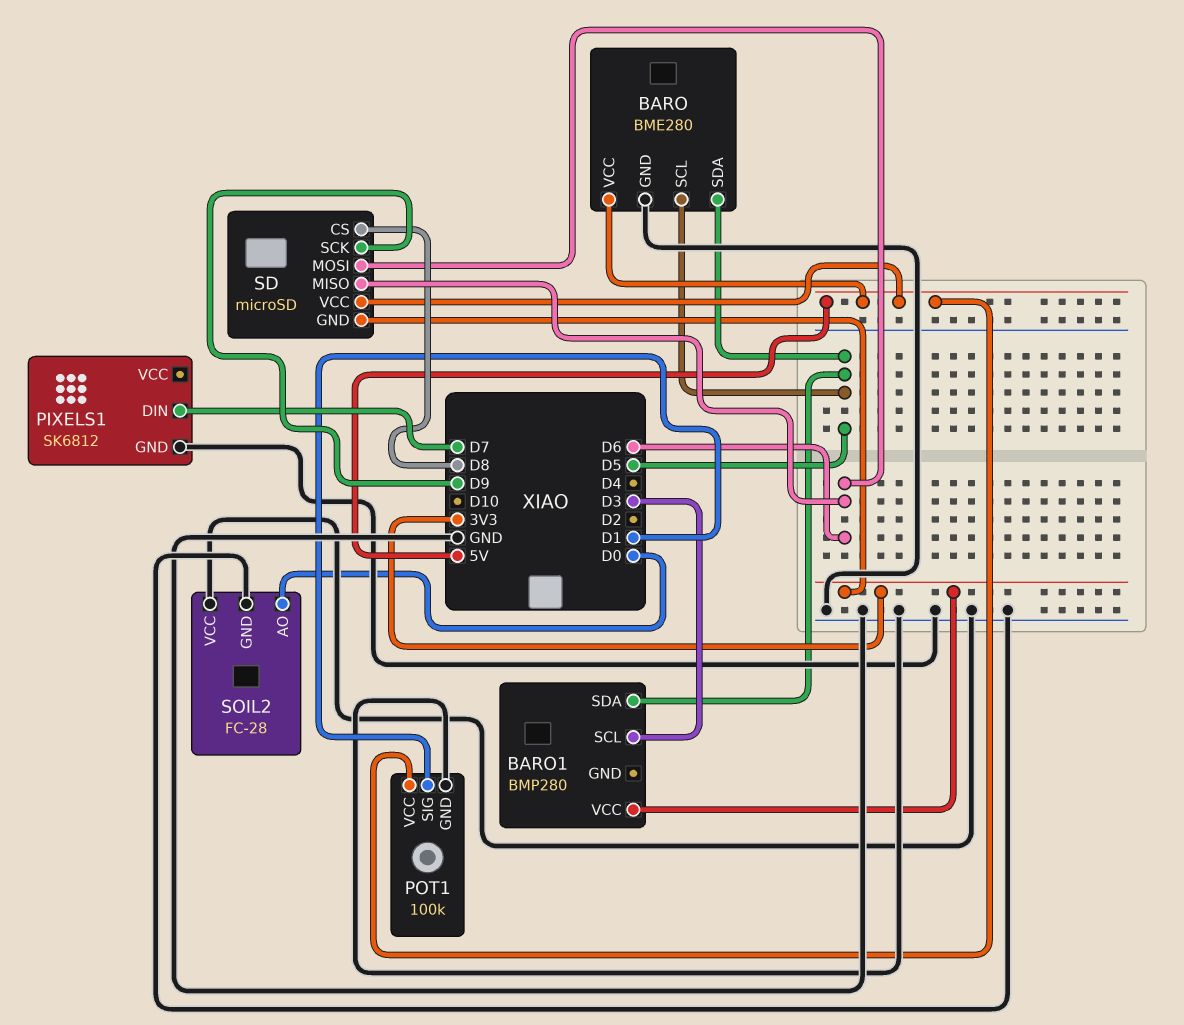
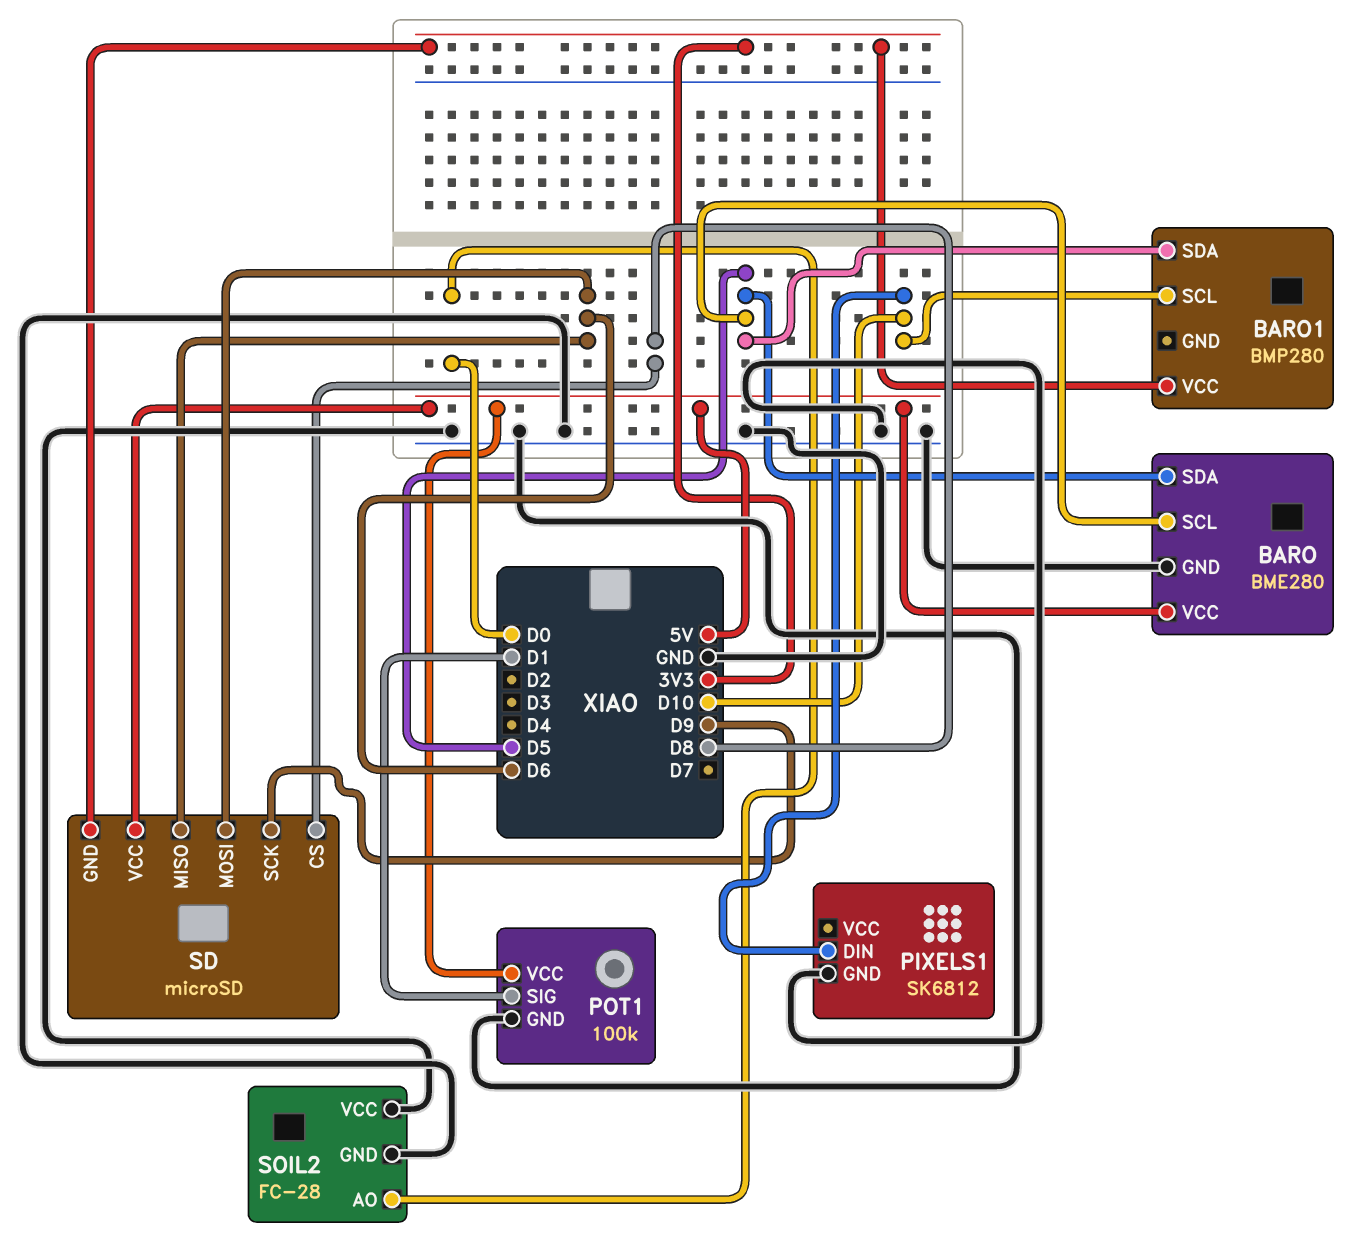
BARO1 pin SCL: D3 -> D10
PIXELS1 pin DIN: D7 -> D10

